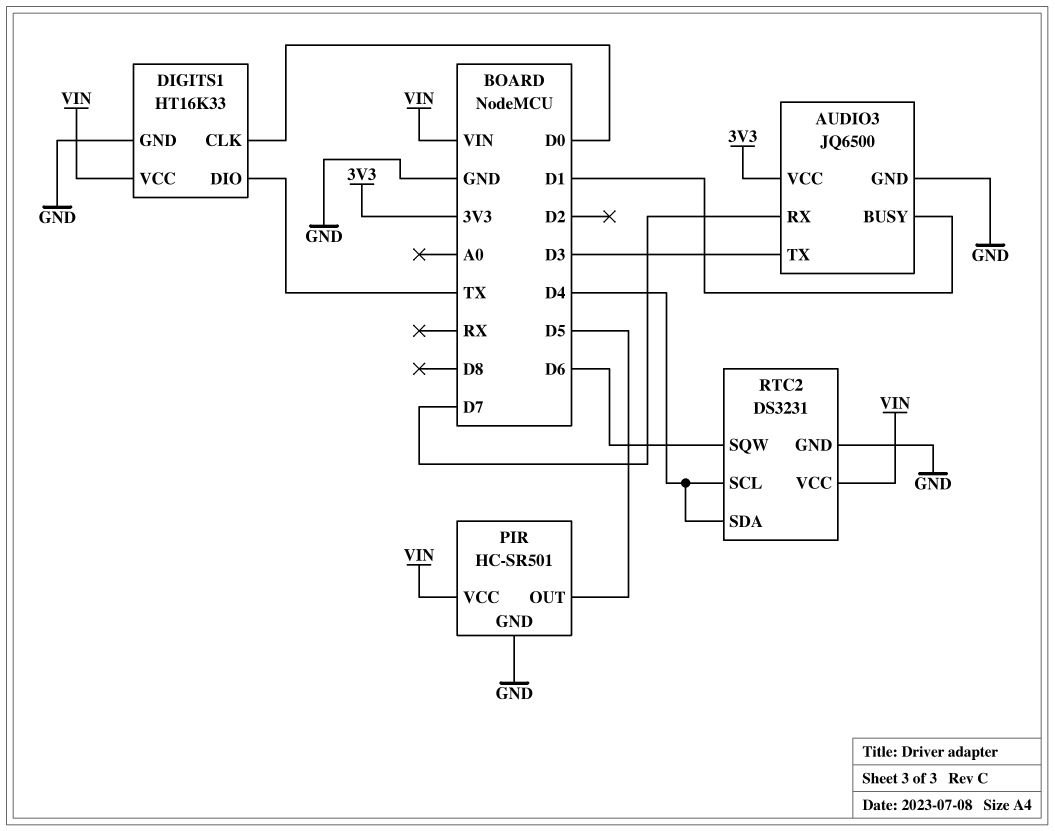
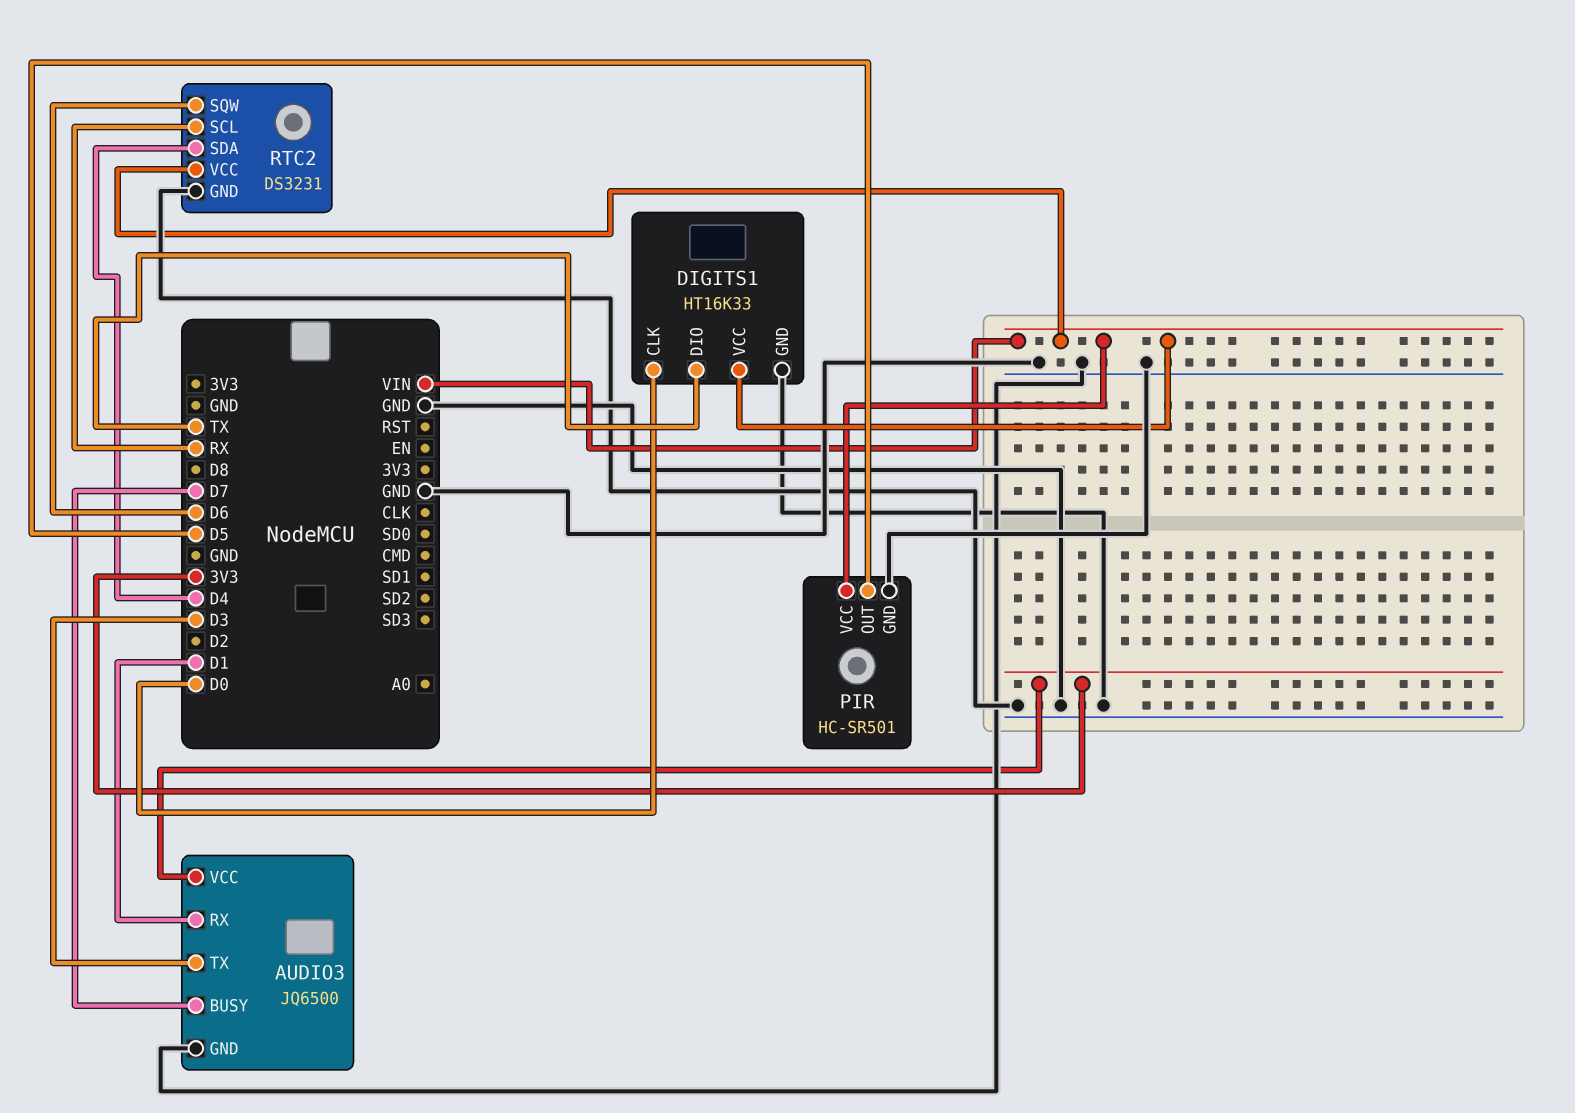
AUDIO3 pin BUSY: D1 -> D7
AUDIO3 pin RX: D7 -> D1
RTC2 pin SCL: D4 -> RX

